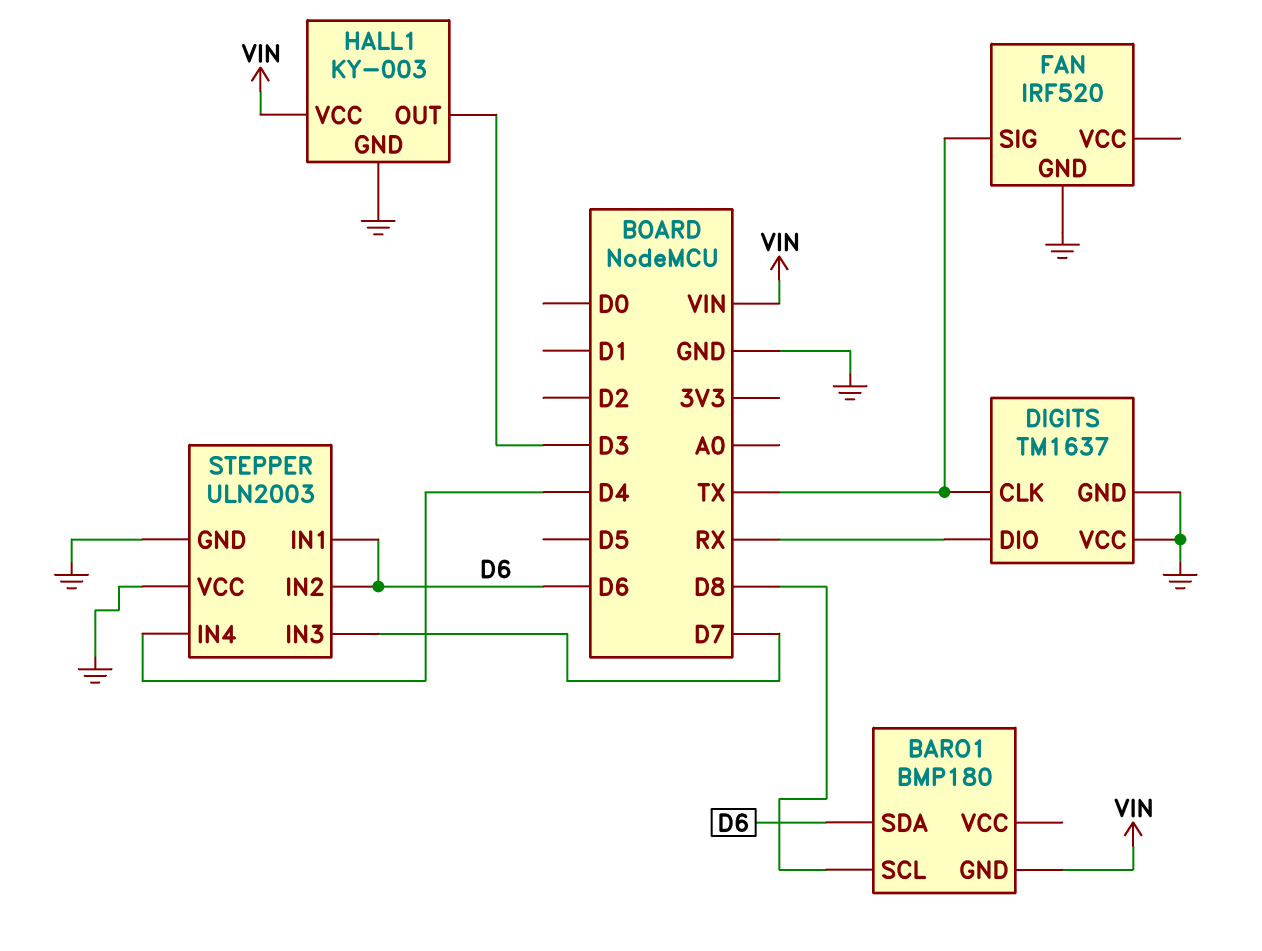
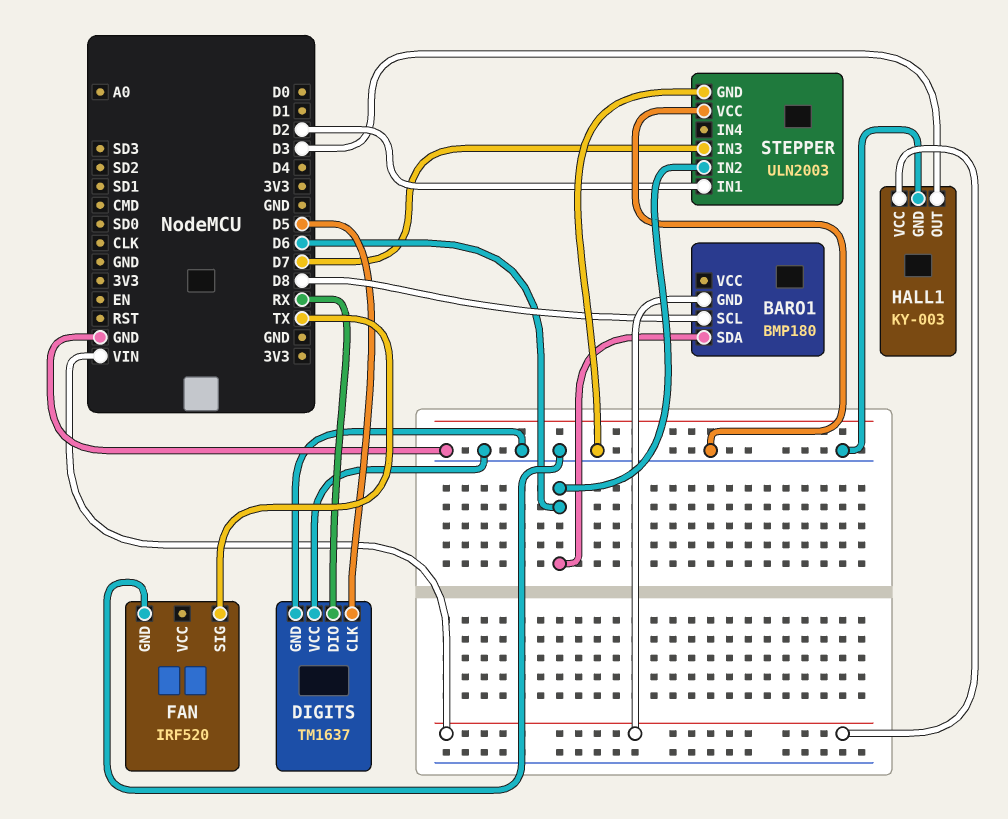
DIGITS pin CLK: TX -> D5
STEPPER pin IN1: D6 -> D2
STEPPER pin IN4: D4 -> none

